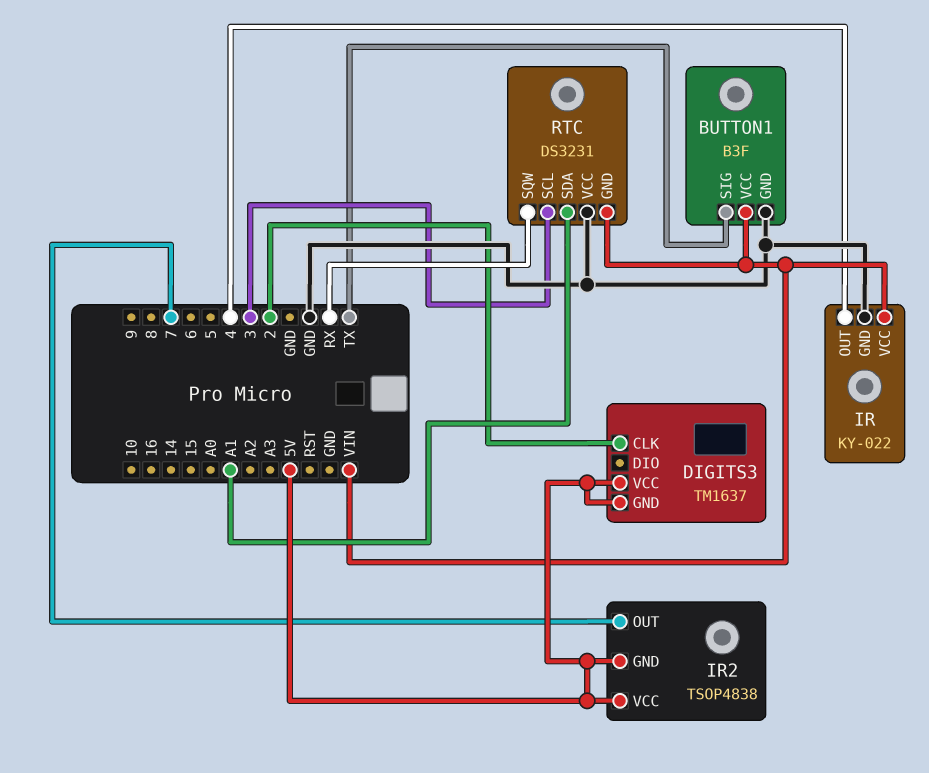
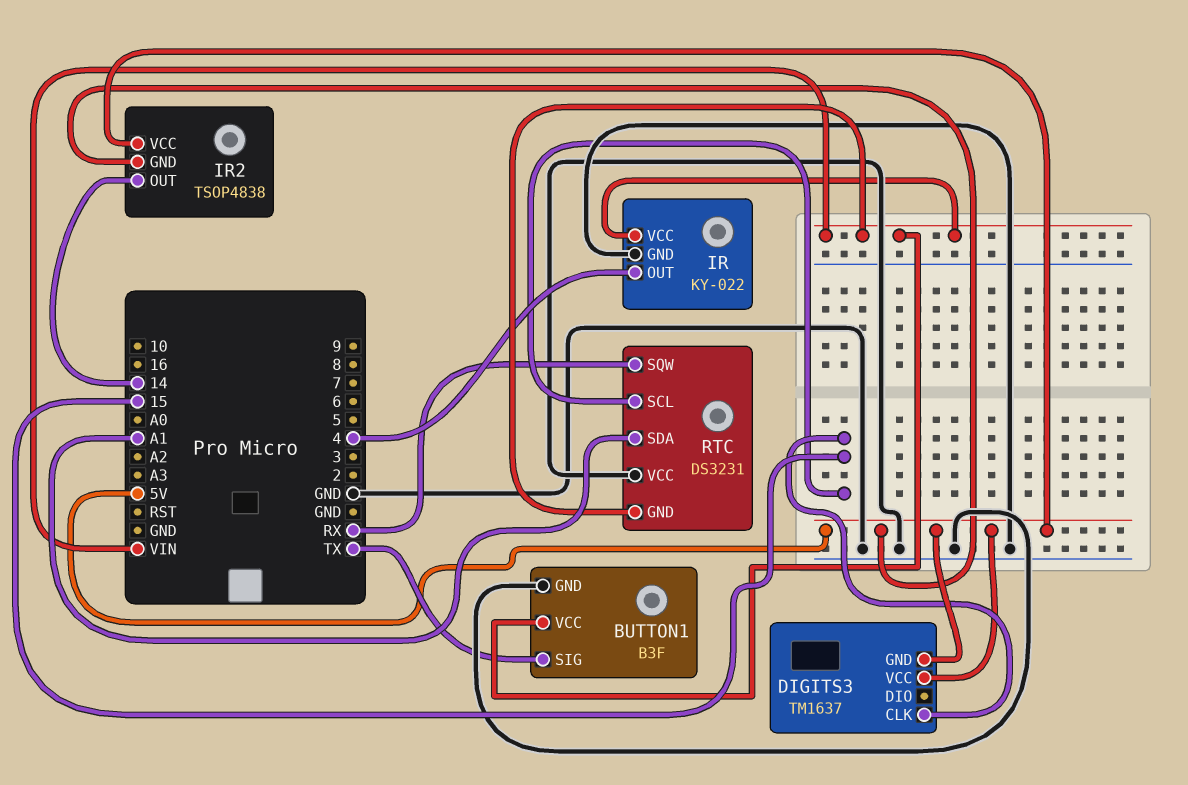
DIGITS3 pin CLK: 2 -> 15
IR2 pin OUT: 7 -> 14
RTC pin SCL: 3 -> 15

